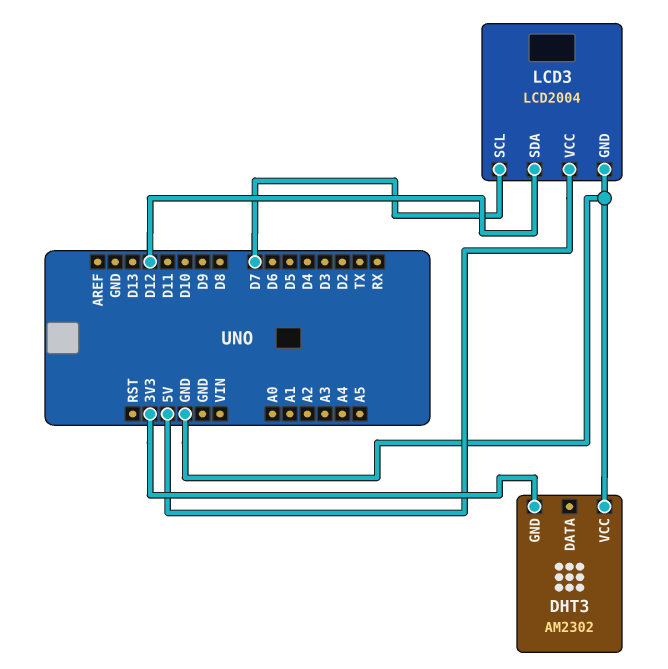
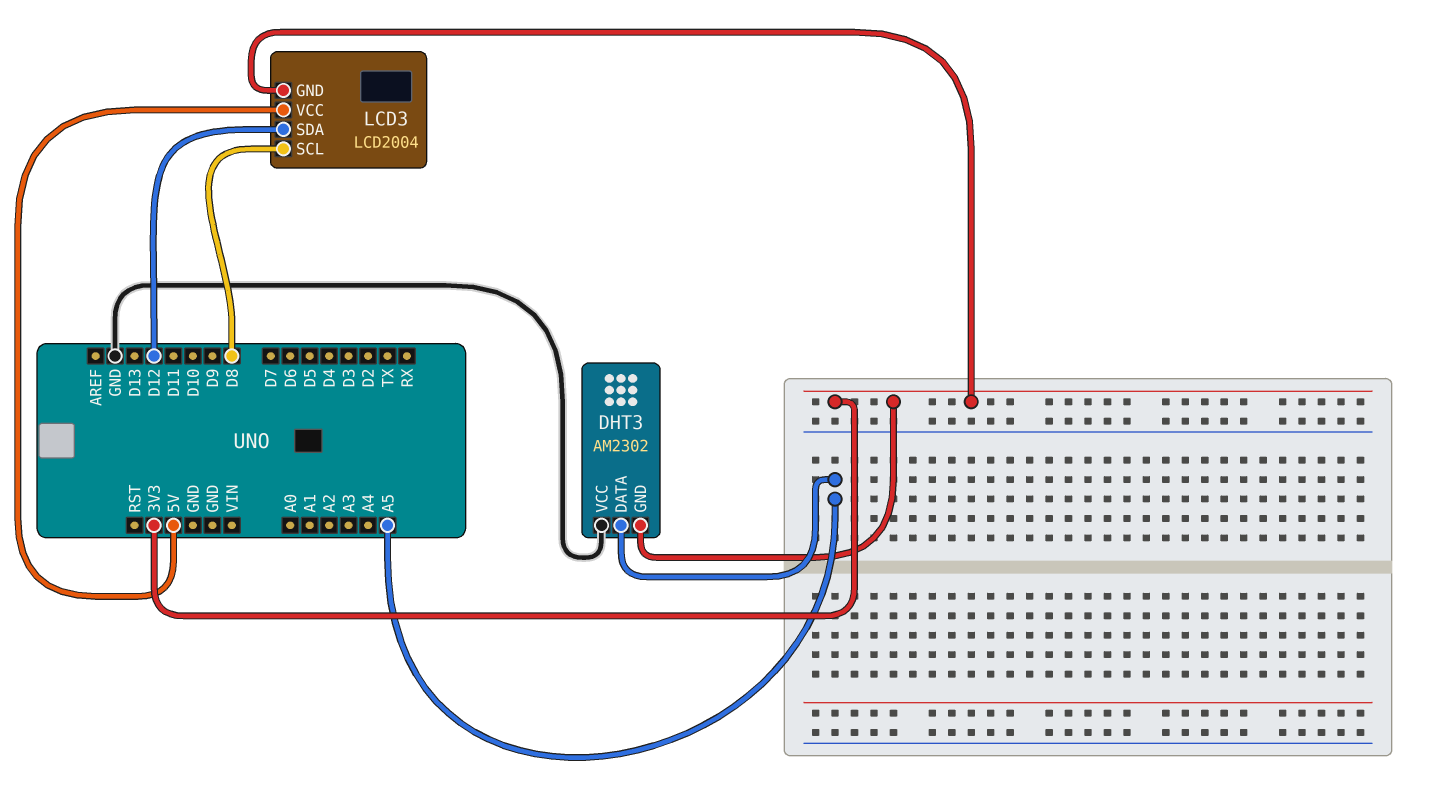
DHT3 pin DATA: none -> A5
LCD3 pin GND: GND -> 3V3
LCD3 pin SCL: D7 -> D8

